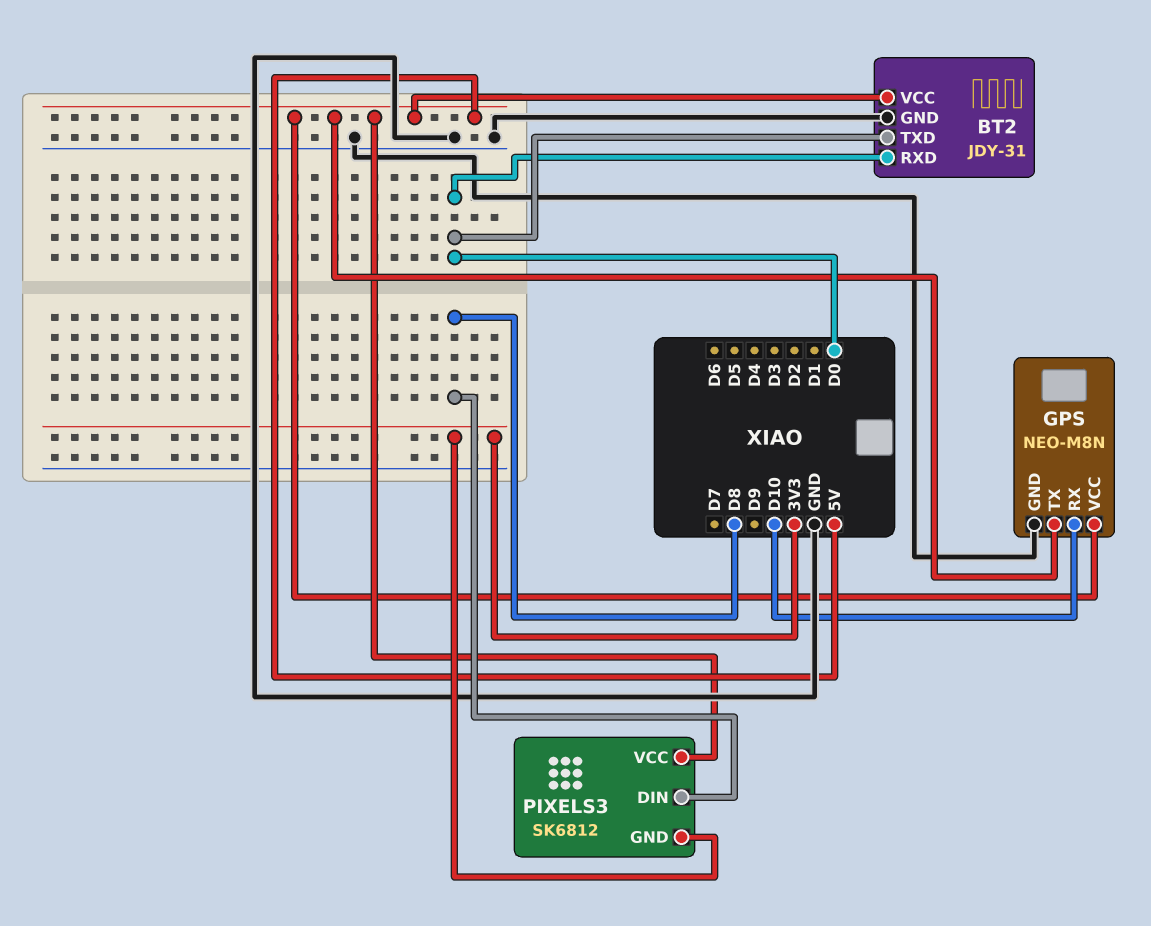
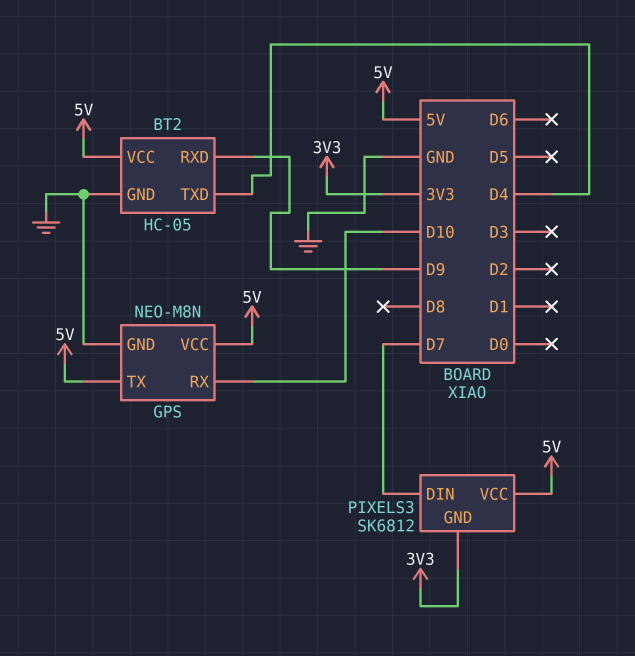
BT2: JDY-31 -> HC-05
BT2 pin RXD: D0 -> D9
BT2 pin TXD: D0 -> D4
PIXELS3 pin DIN: D8 -> D7

